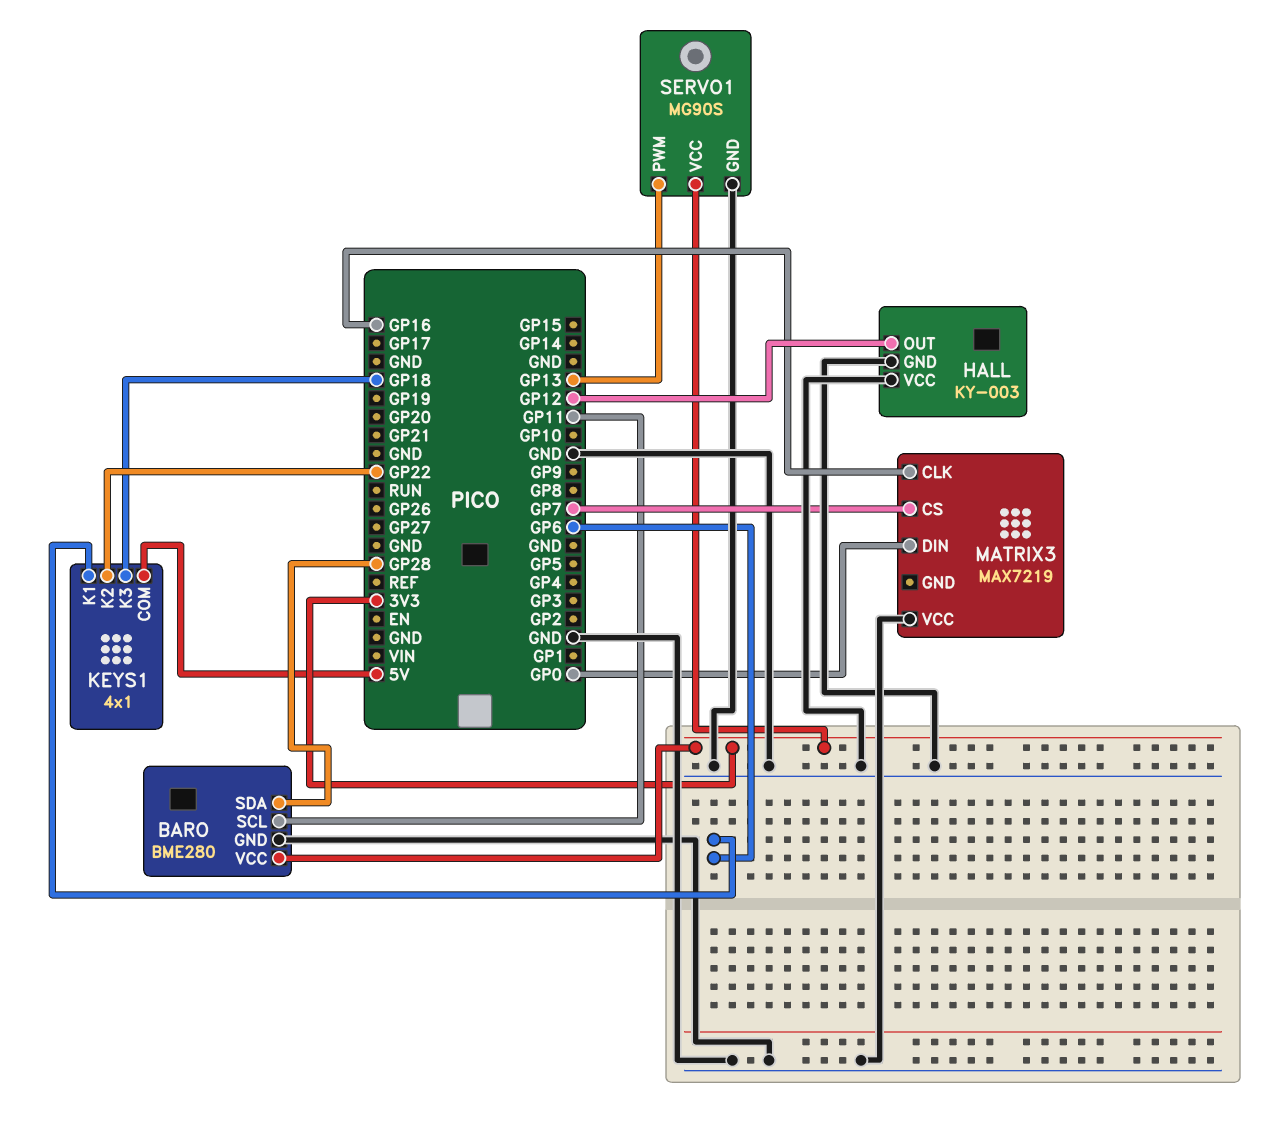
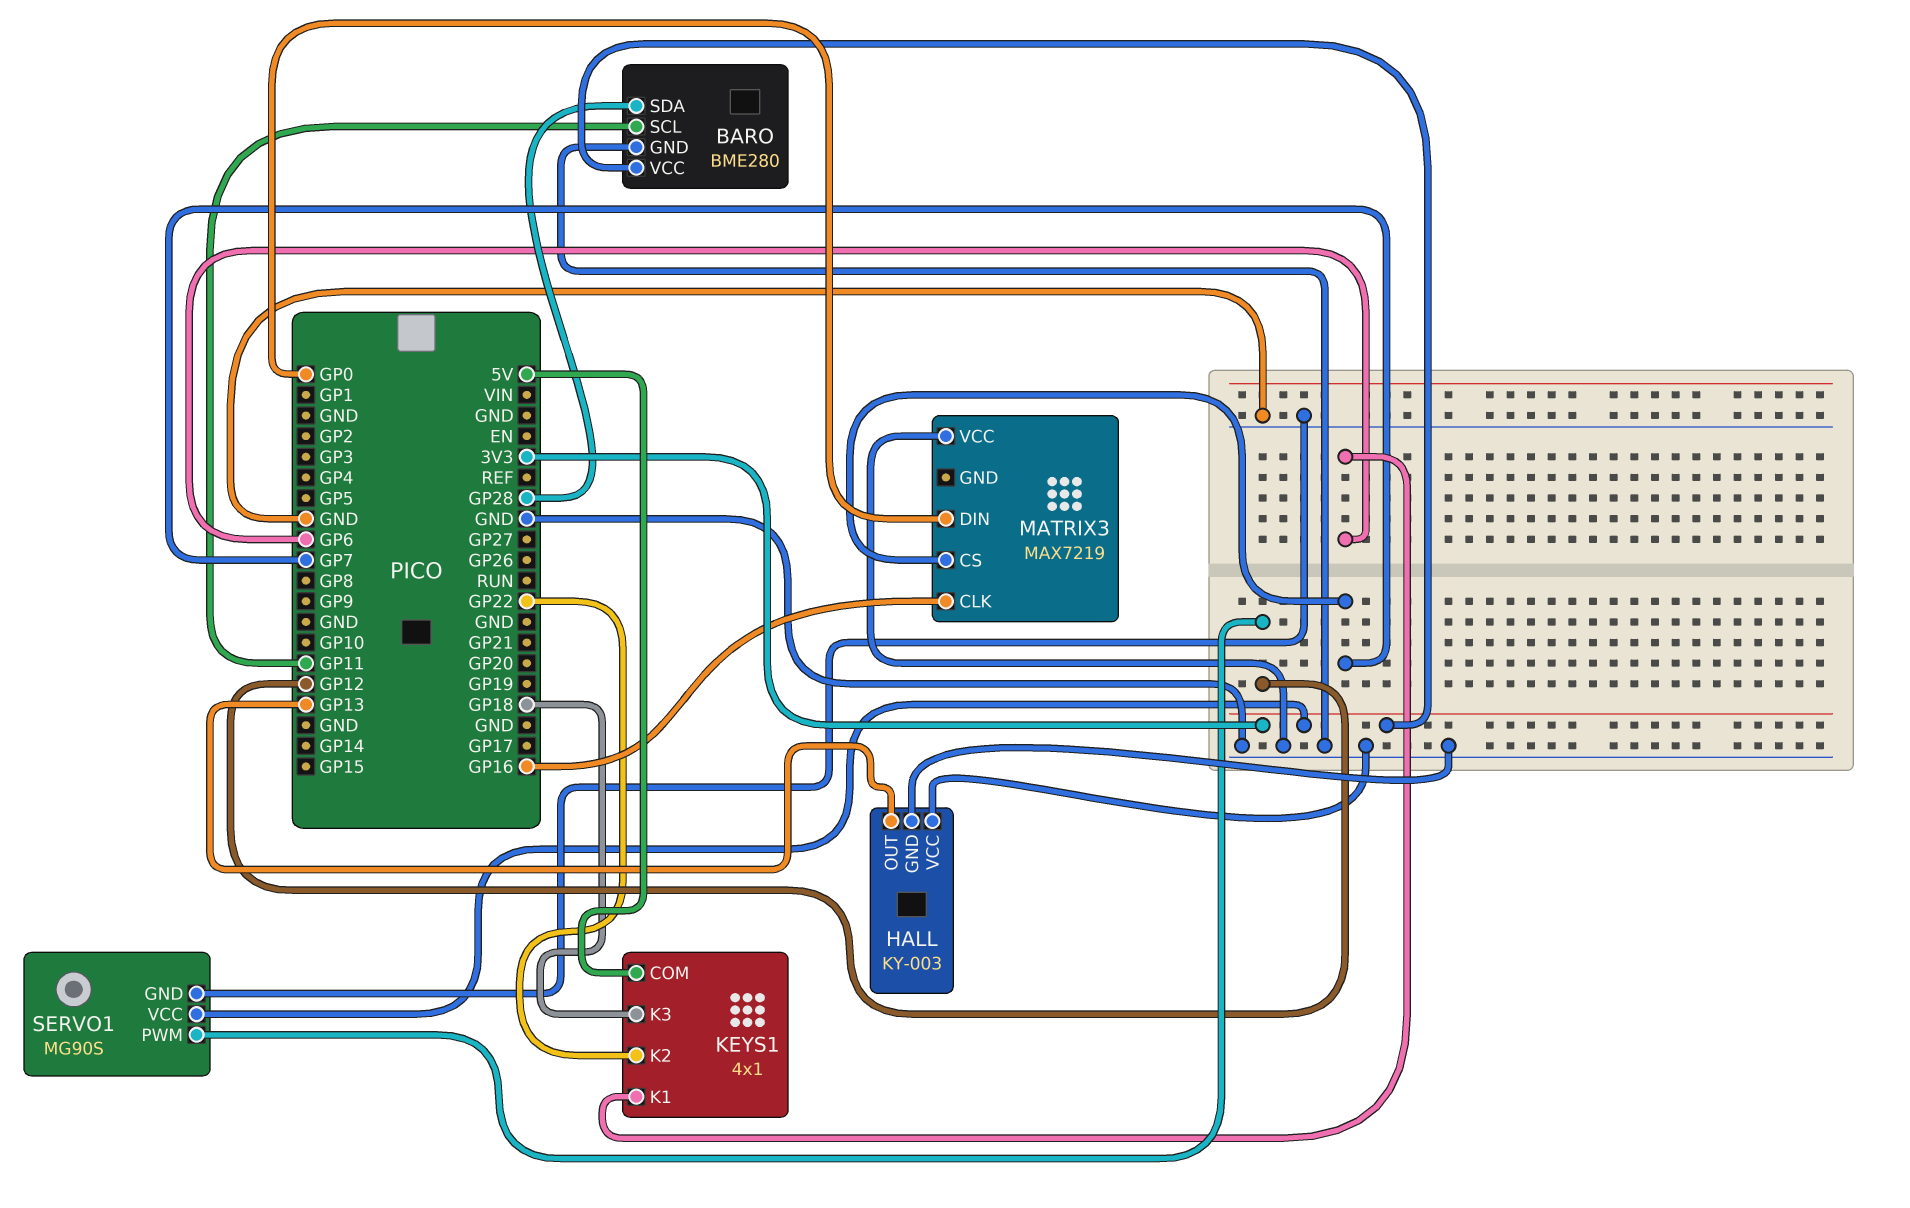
HALL pin OUT: GP12 -> GP13
SERVO1 pin PWM: GP13 -> GP12

